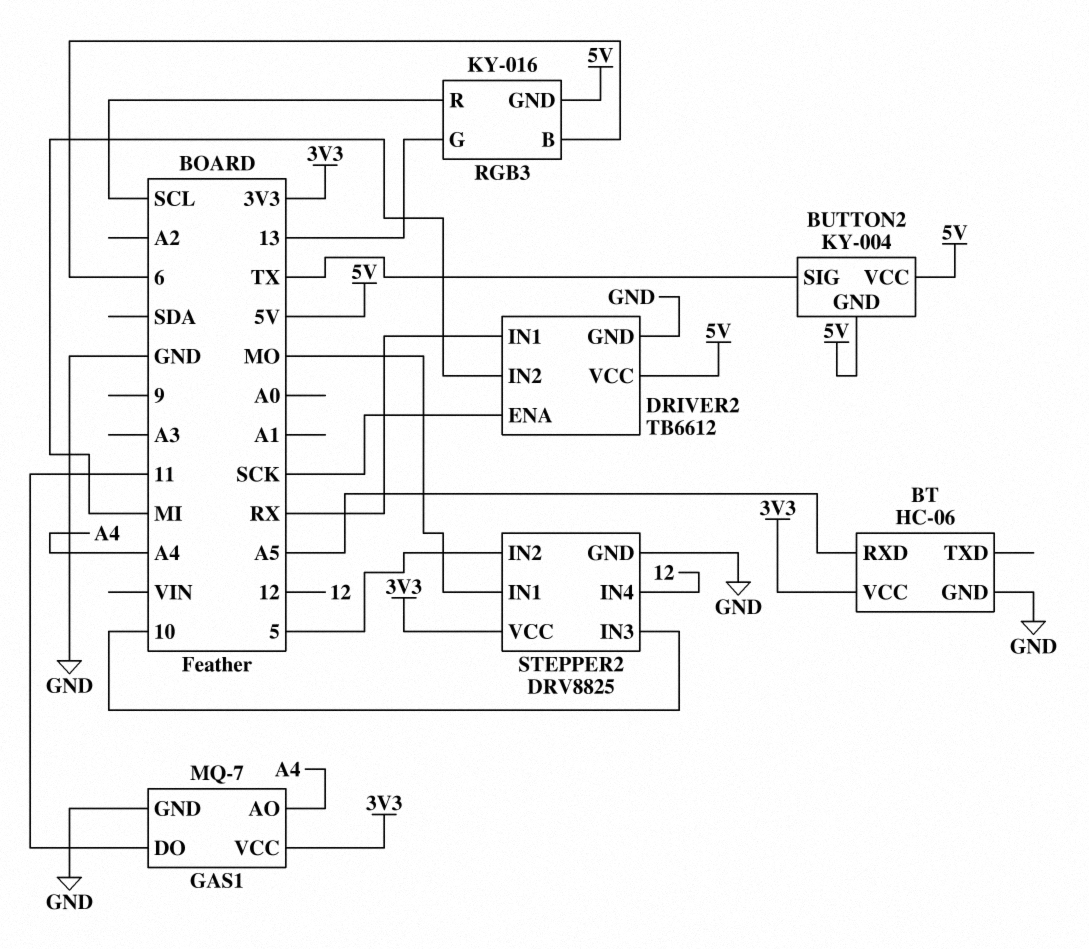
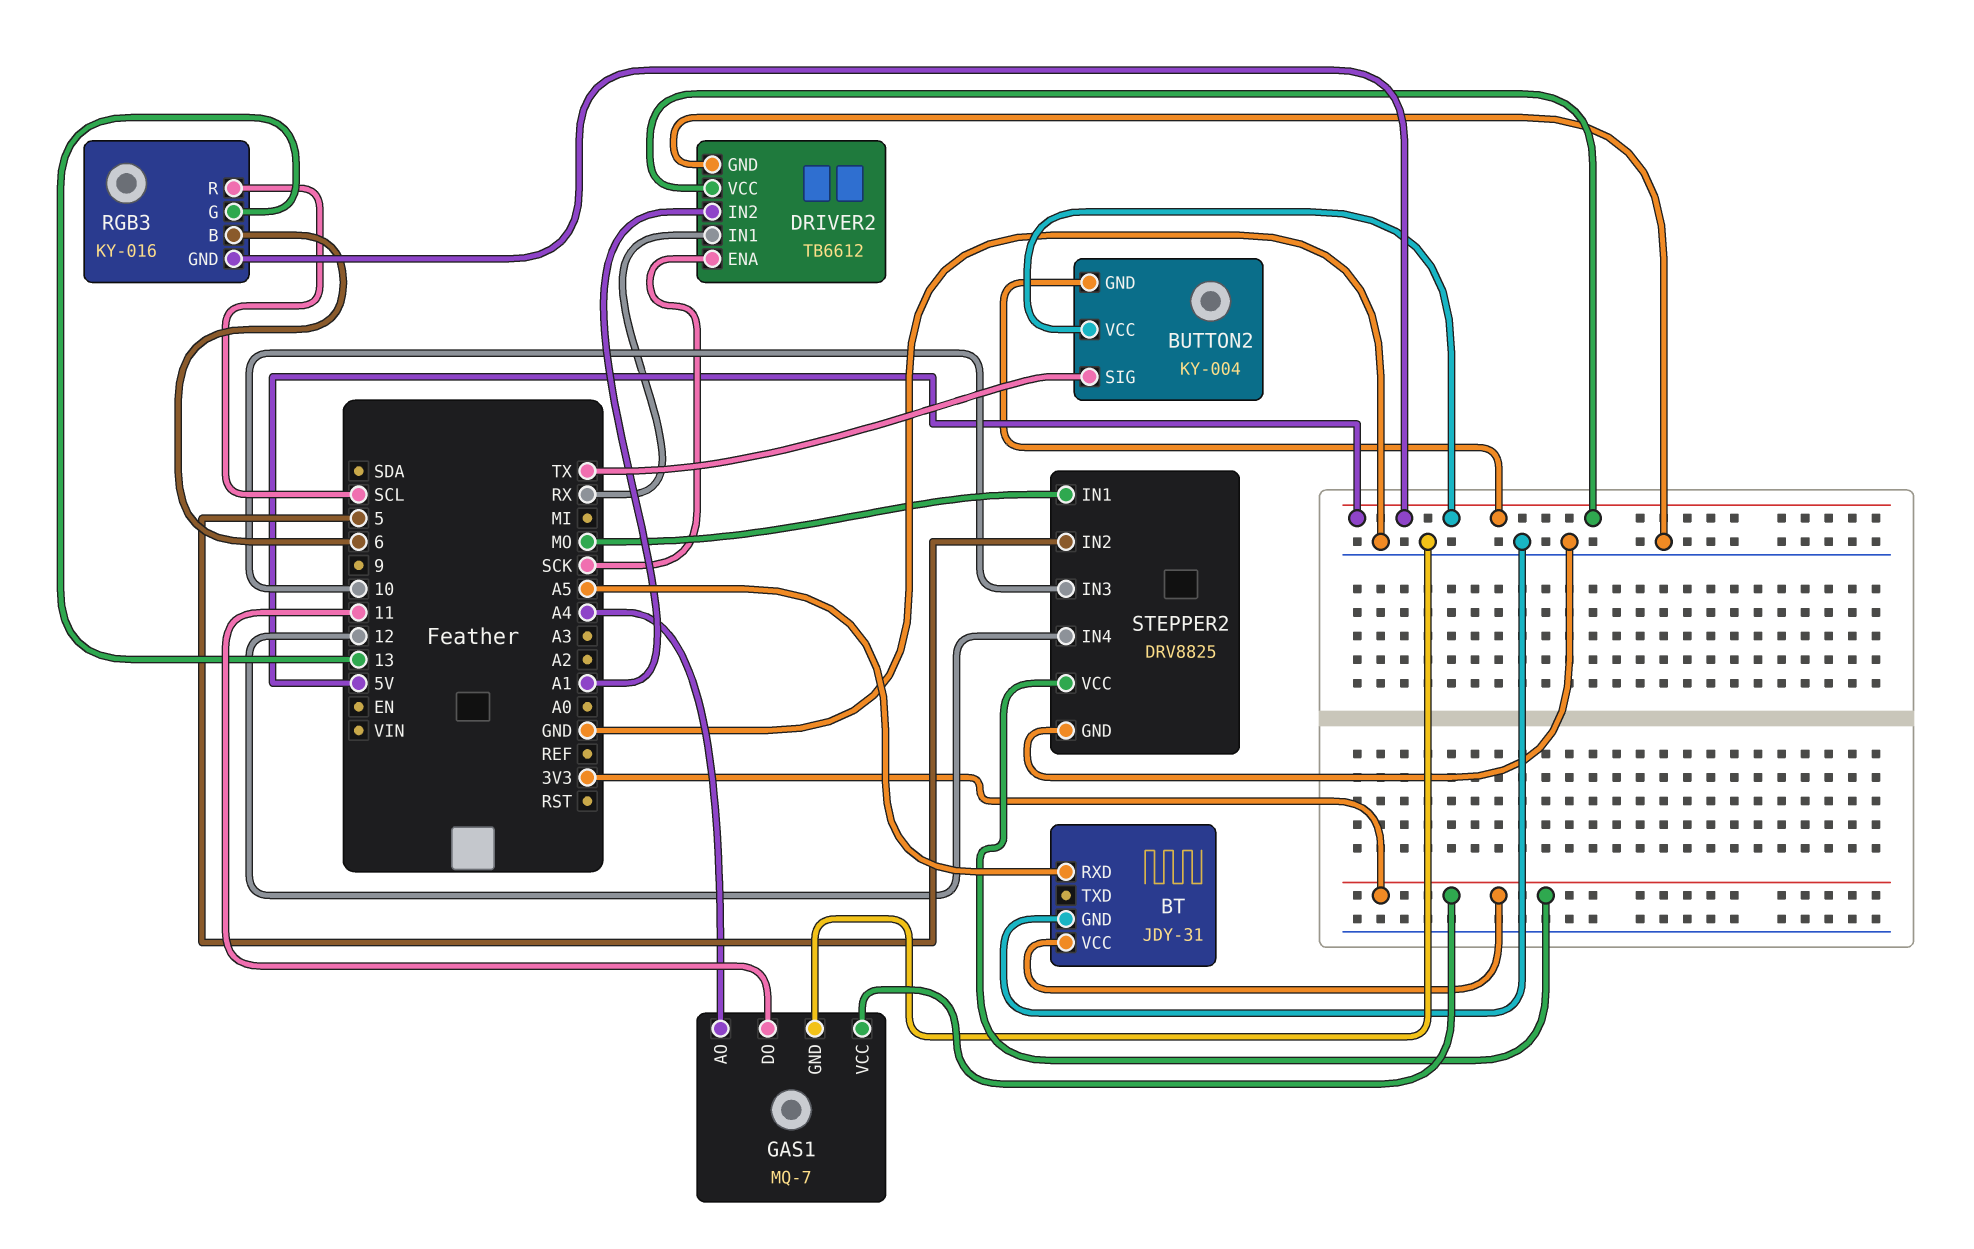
BT: HC-06 -> JDY-31
DRIVER2 pin IN2: MI -> A1

